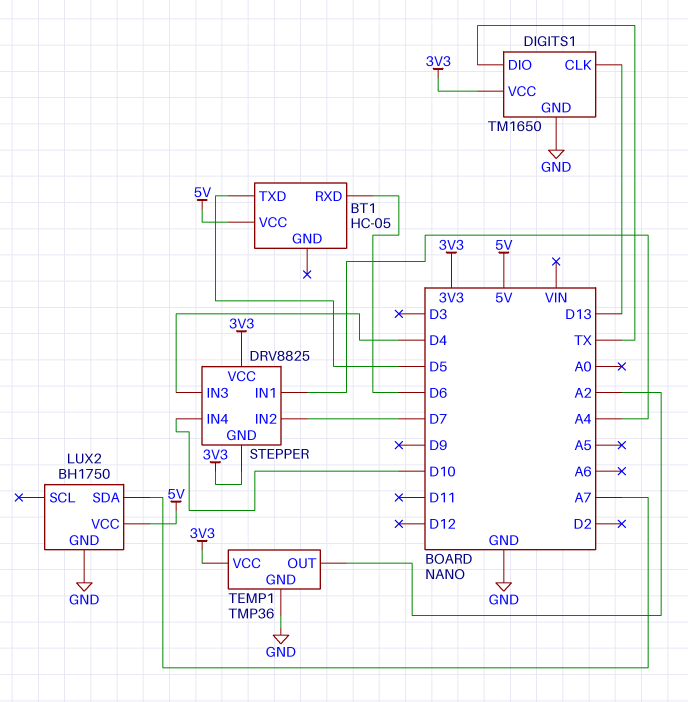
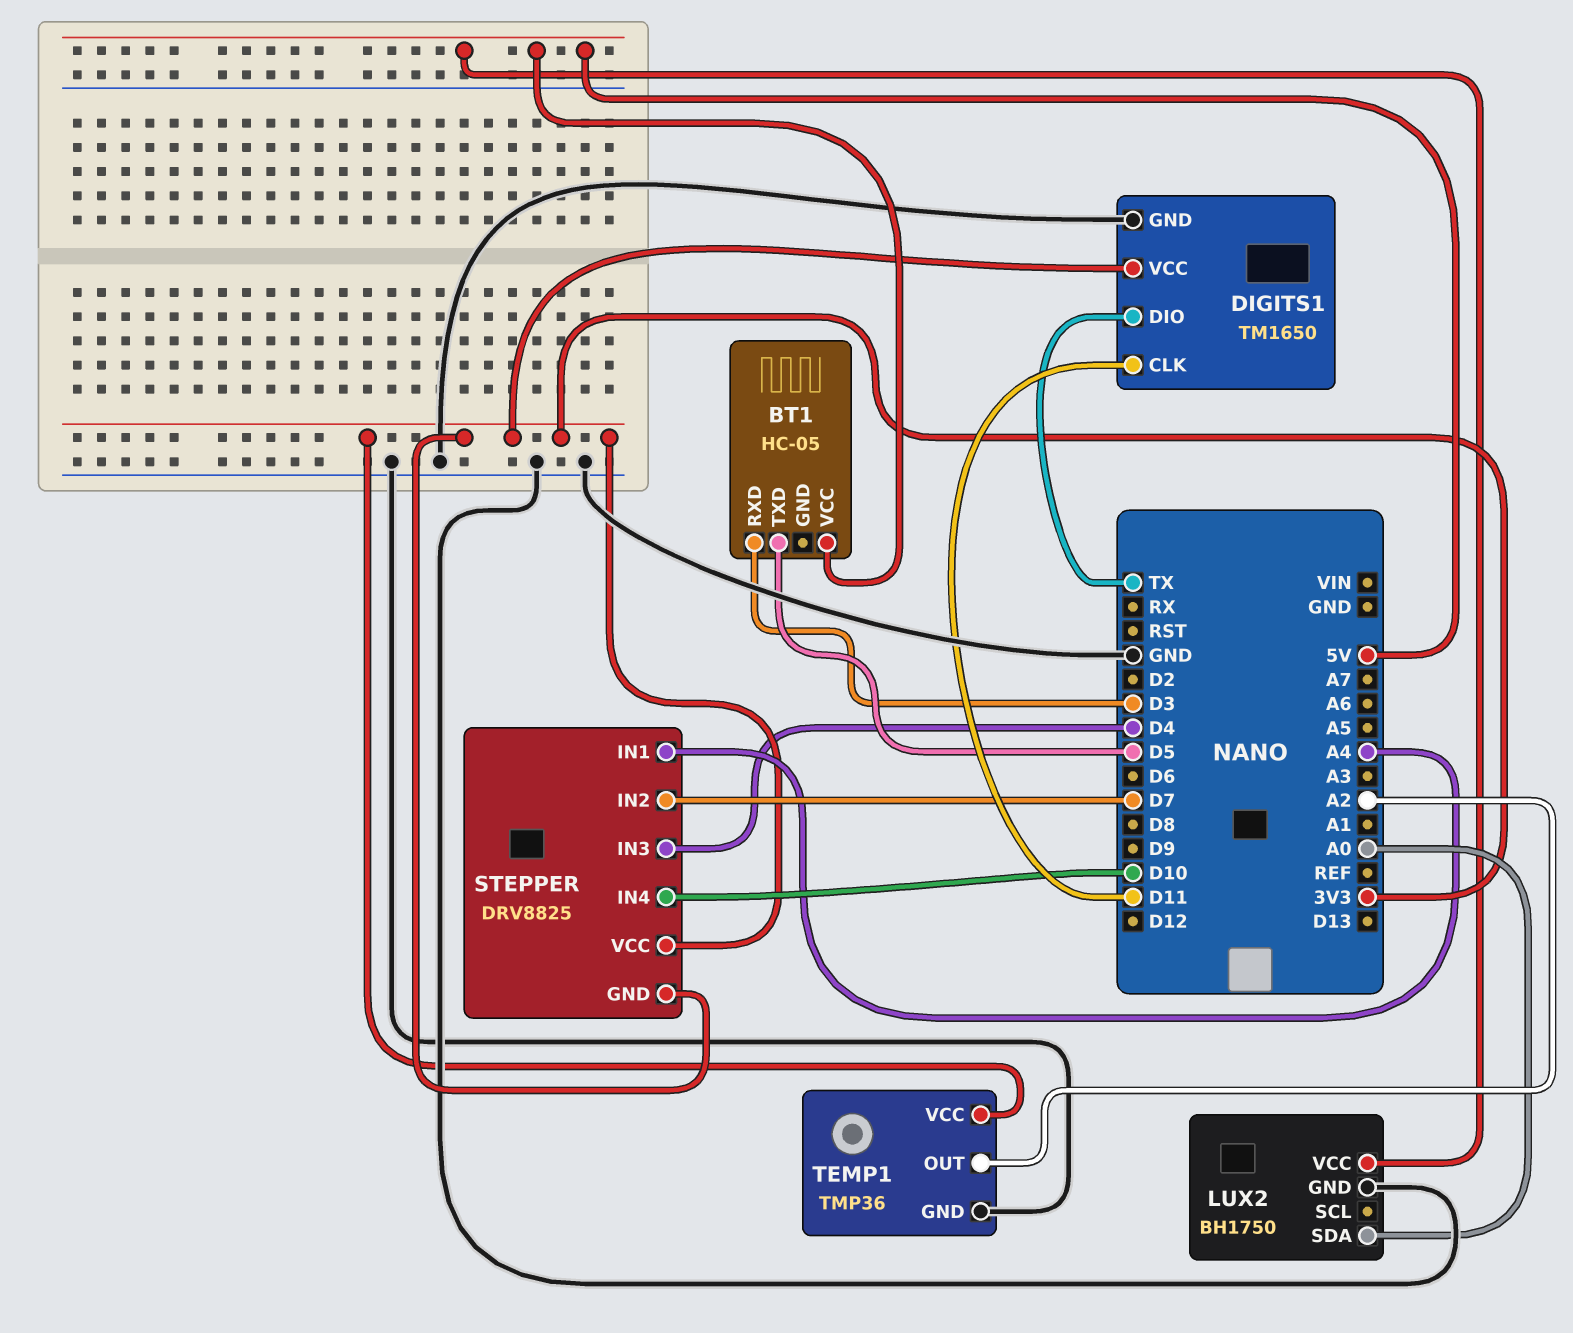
BT1 pin RXD: D6 -> D3
DIGITS1 pin CLK: D13 -> D11
LUX2 pin SDA: A7 -> A0

